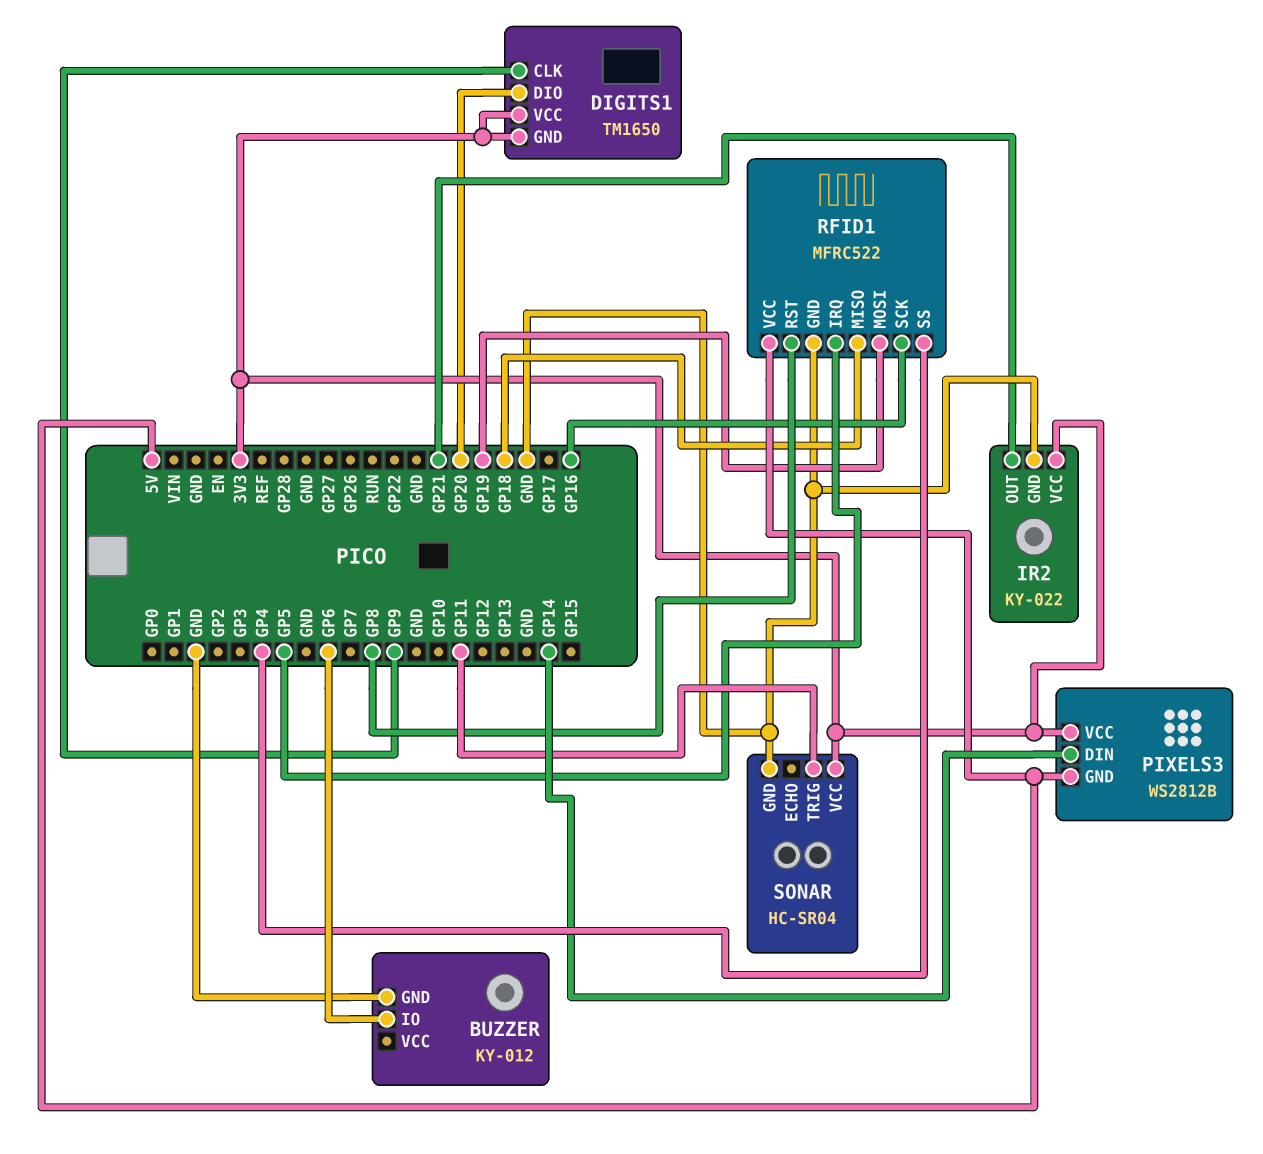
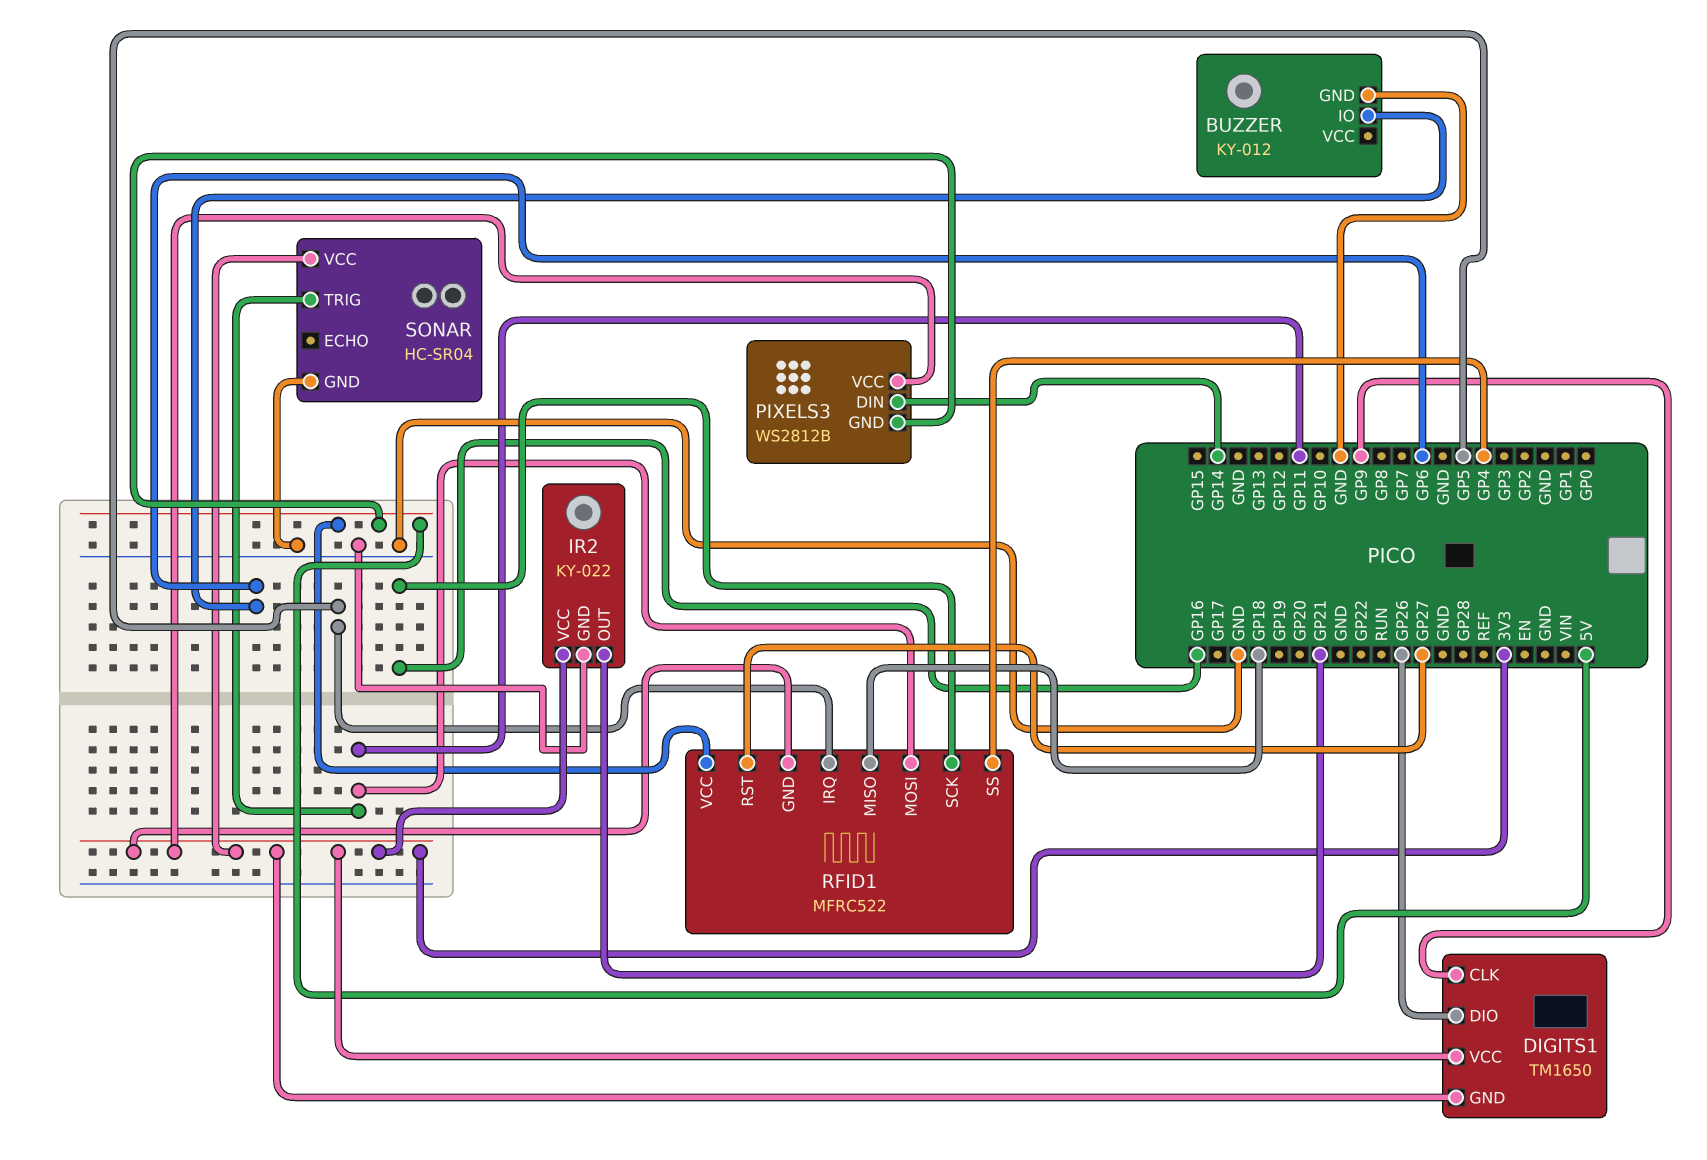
DIGITS1 pin DIO: GP20 -> GP26
RFID1 pin GND: GND -> 3V3
RFID1 pin MOSI: GP19 -> GP11
RFID1 pin RST: GP8 -> GP27

